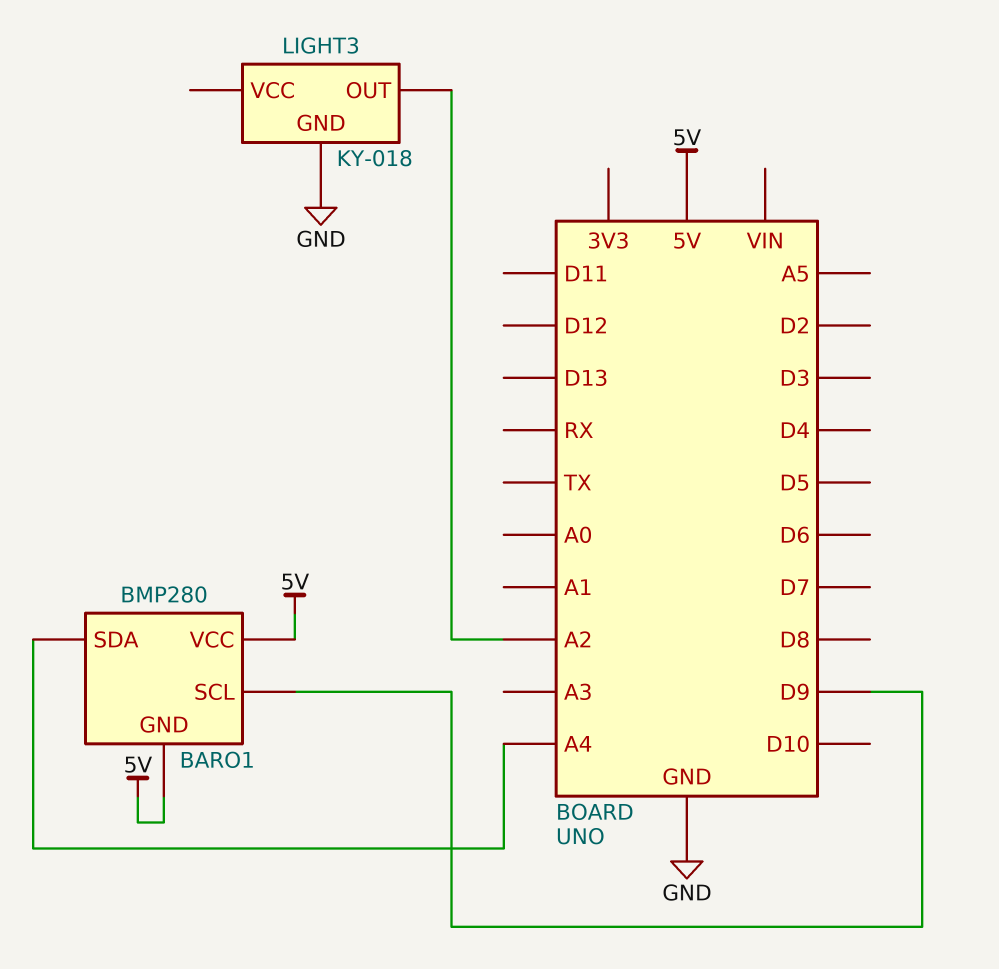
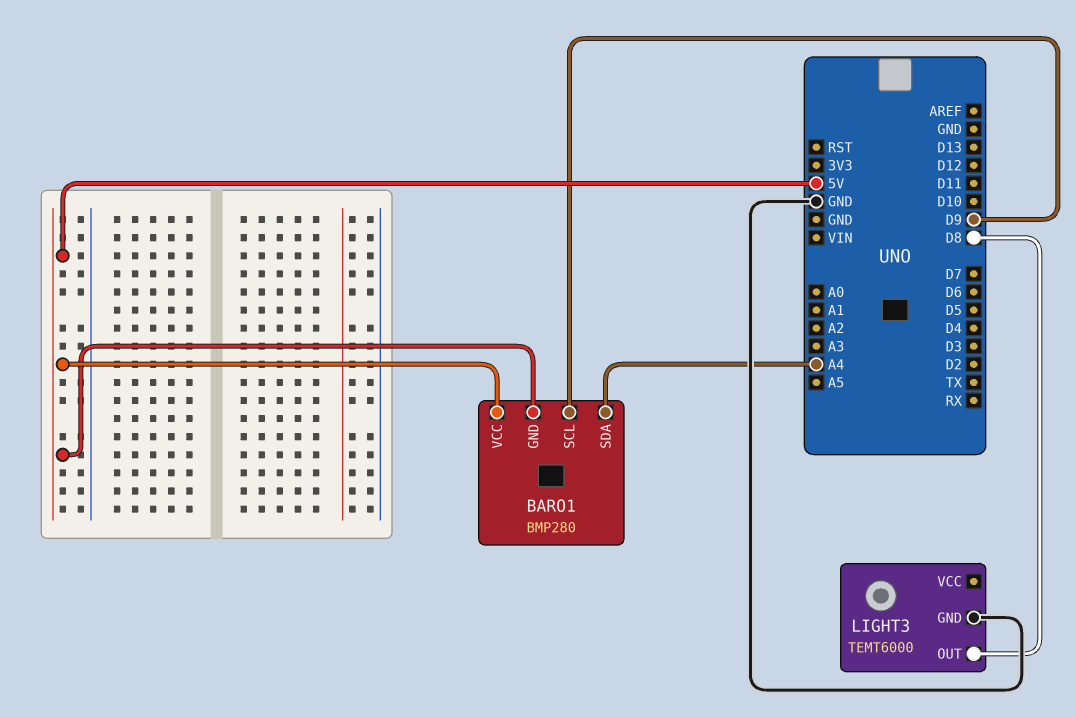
LIGHT3: KY-018 -> TEMT6000
LIGHT3 pin OUT: A2 -> D8

